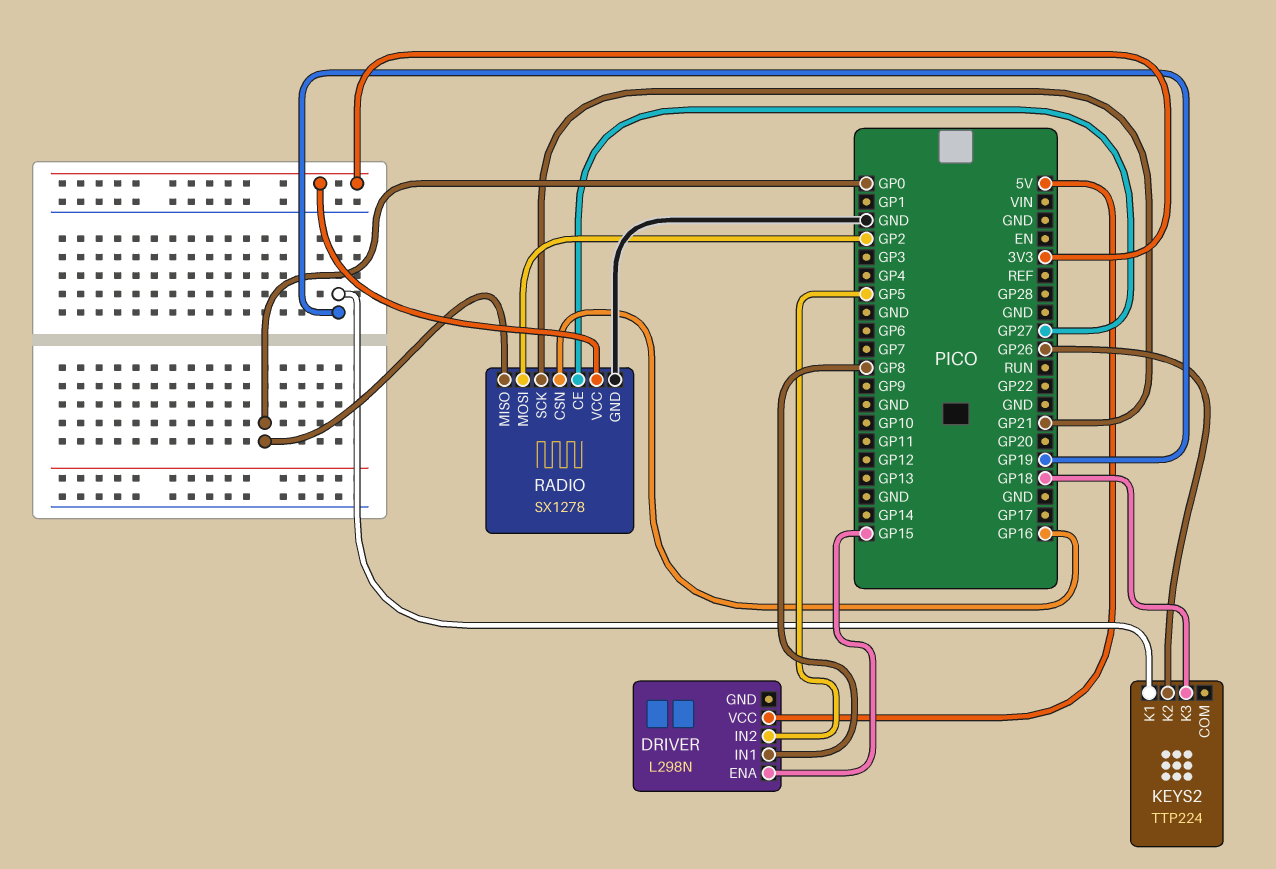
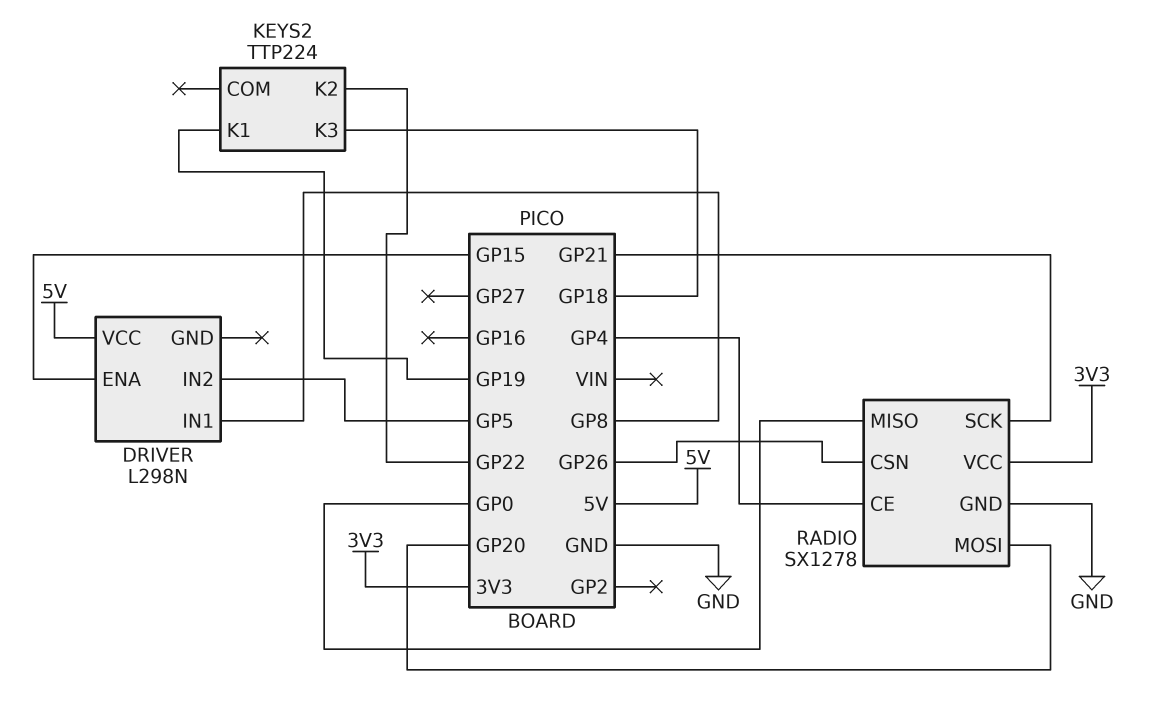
KEYS2 pin K2: GP26 -> GP22
RADIO pin CE: GP27 -> GP4
RADIO pin CSN: GP16 -> GP26
RADIO pin MOSI: GP2 -> GP20

